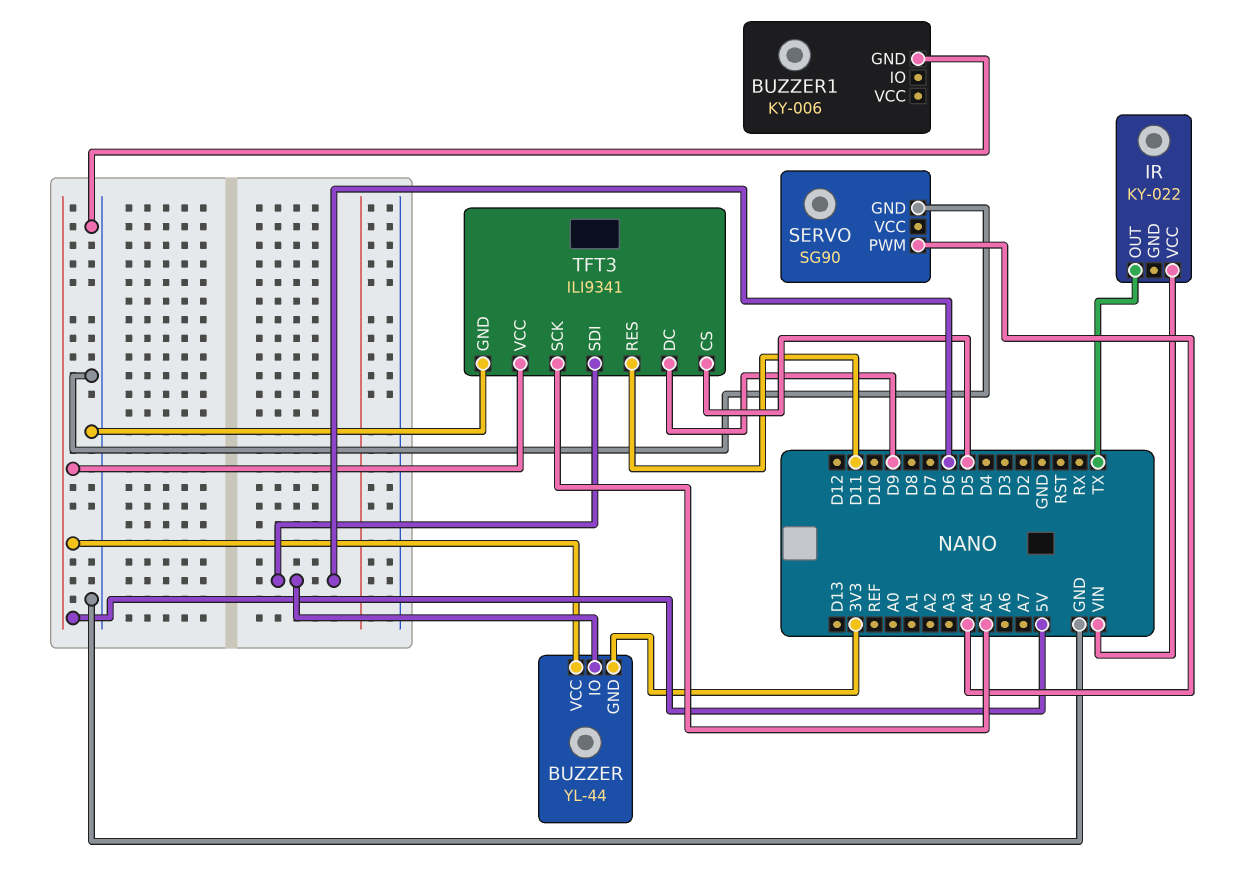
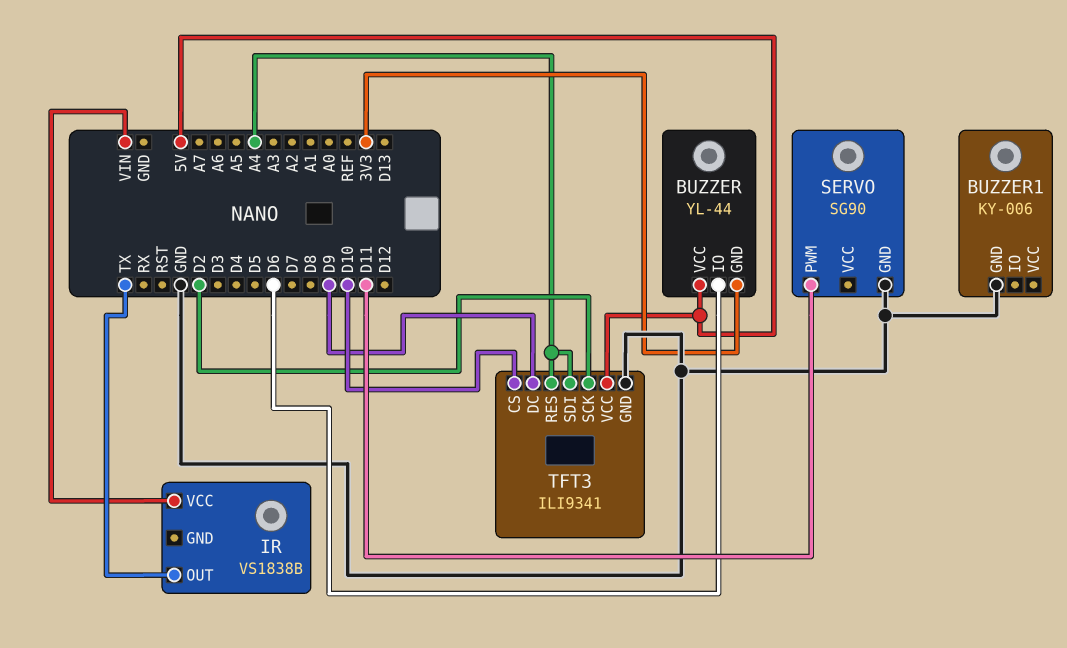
IR: KY-022 -> VS1838B
SERVO pin PWM: A4 -> D11
TFT3 pin CS: D5 -> D10
TFT3 pin RES: D11 -> A4
TFT3 pin SCK: A5 -> D2
TFT3 pin SDI: D6 -> A4

